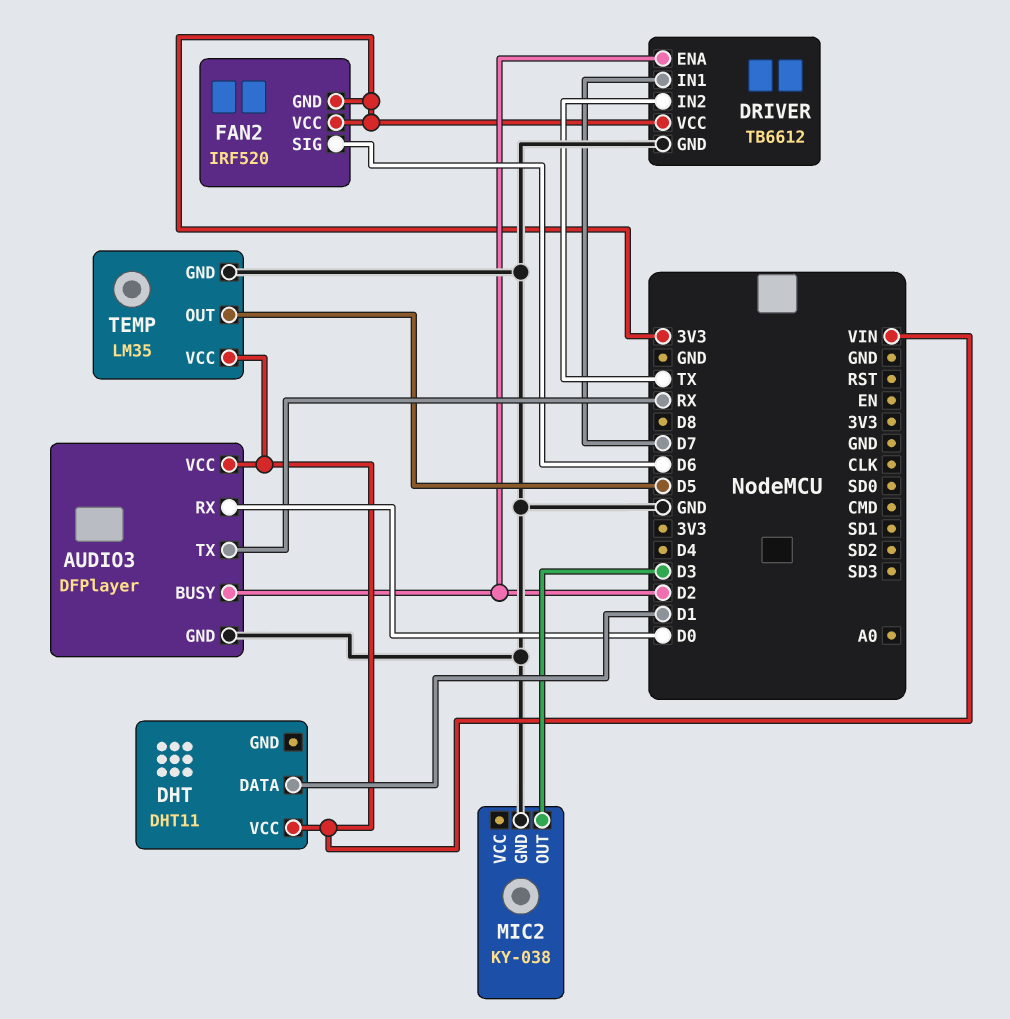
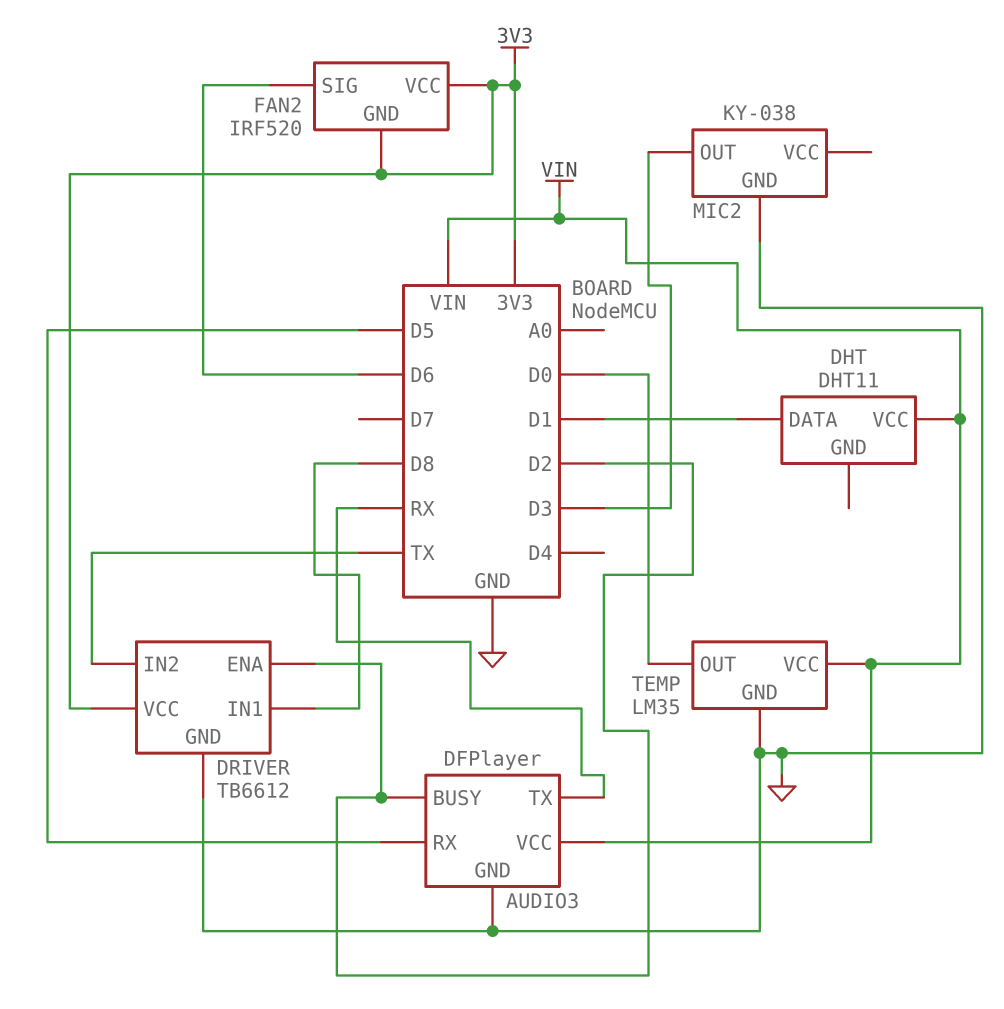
AUDIO3 pin RX: D0 -> D5
DRIVER pin IN1: D7 -> D8
TEMP pin OUT: D5 -> D0

